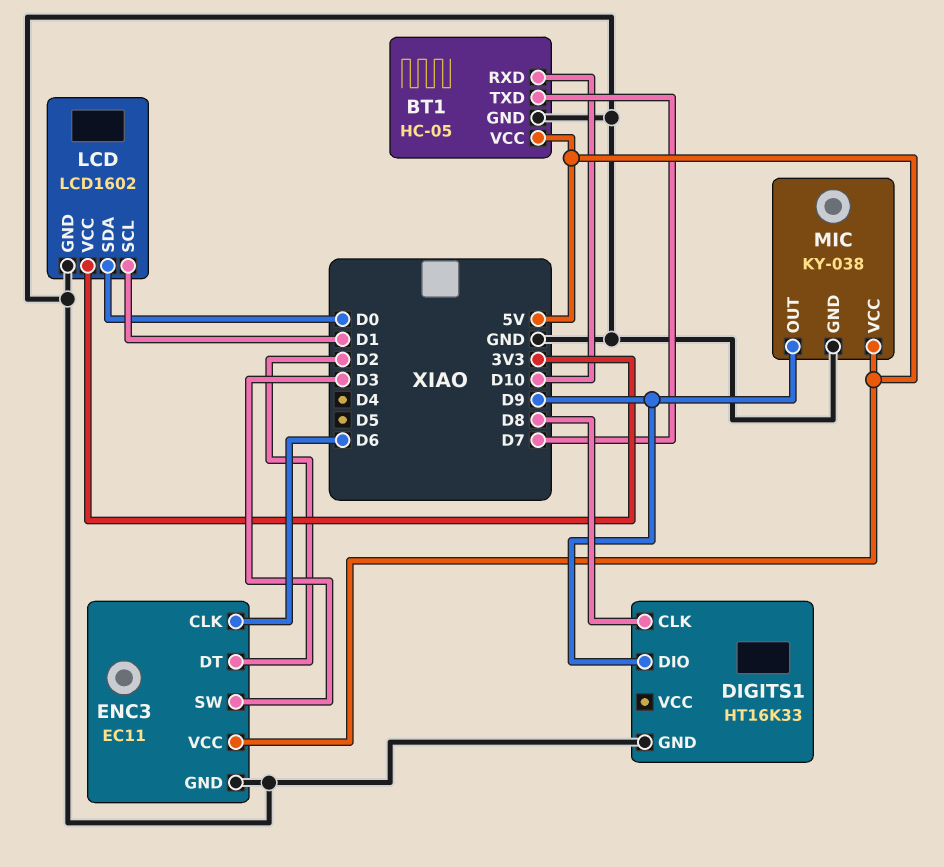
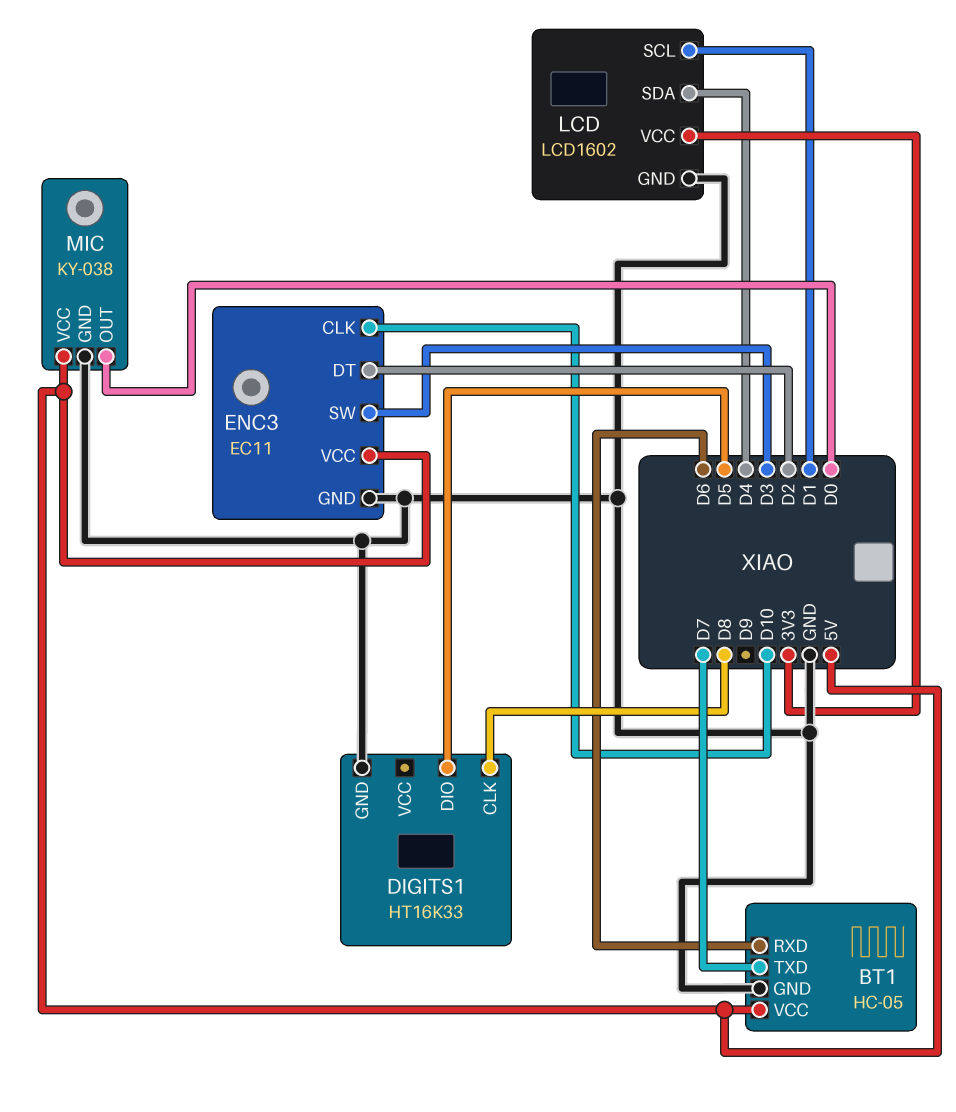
BT1 pin RXD: D10 -> D6
DIGITS1 pin DIO: D9 -> D5
ENC3 pin CLK: D6 -> D10
LCD pin SDA: D0 -> D4
MIC pin OUT: D9 -> D0

